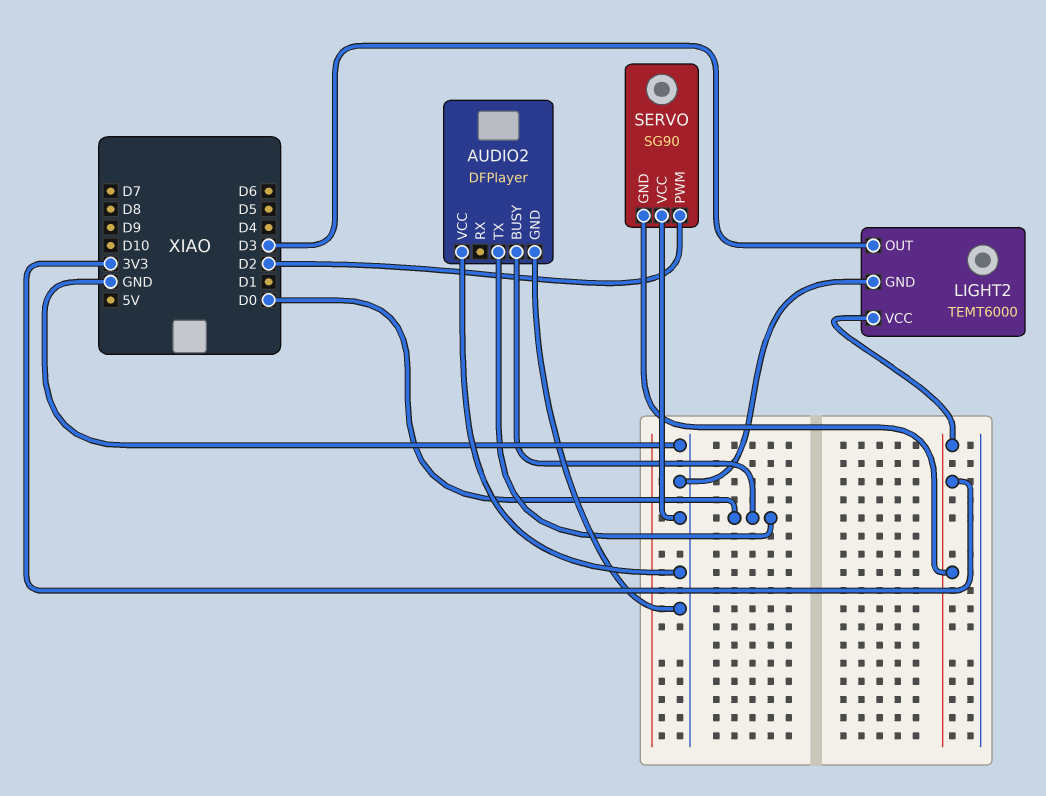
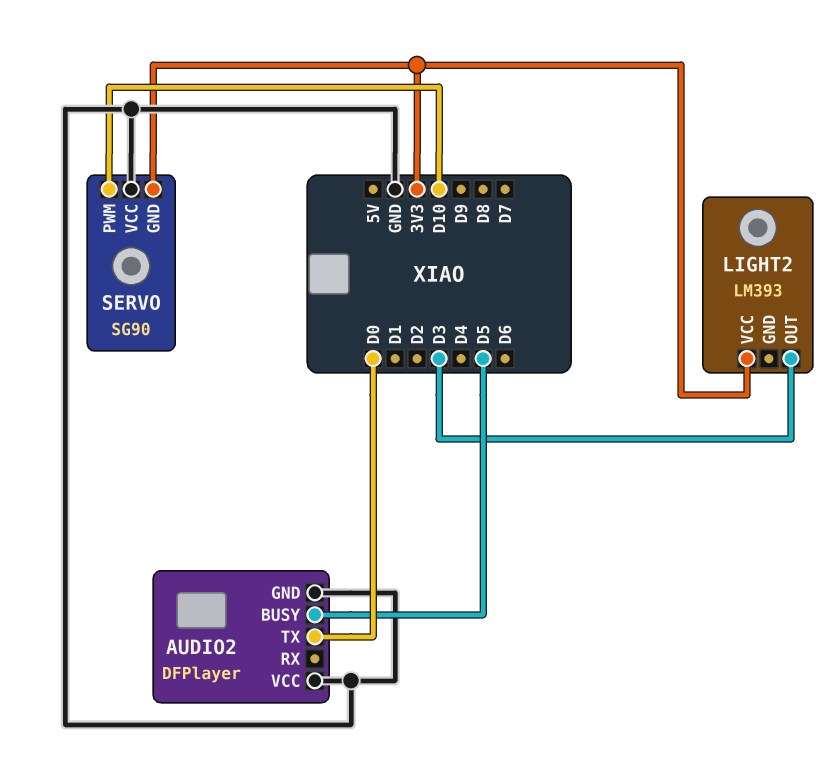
AUDIO2 pin BUSY: D0 -> D5
LIGHT2: TEMT6000 -> LM393
LIGHT2 pin GND: GND -> none
SERVO pin PWM: D2 -> D10

